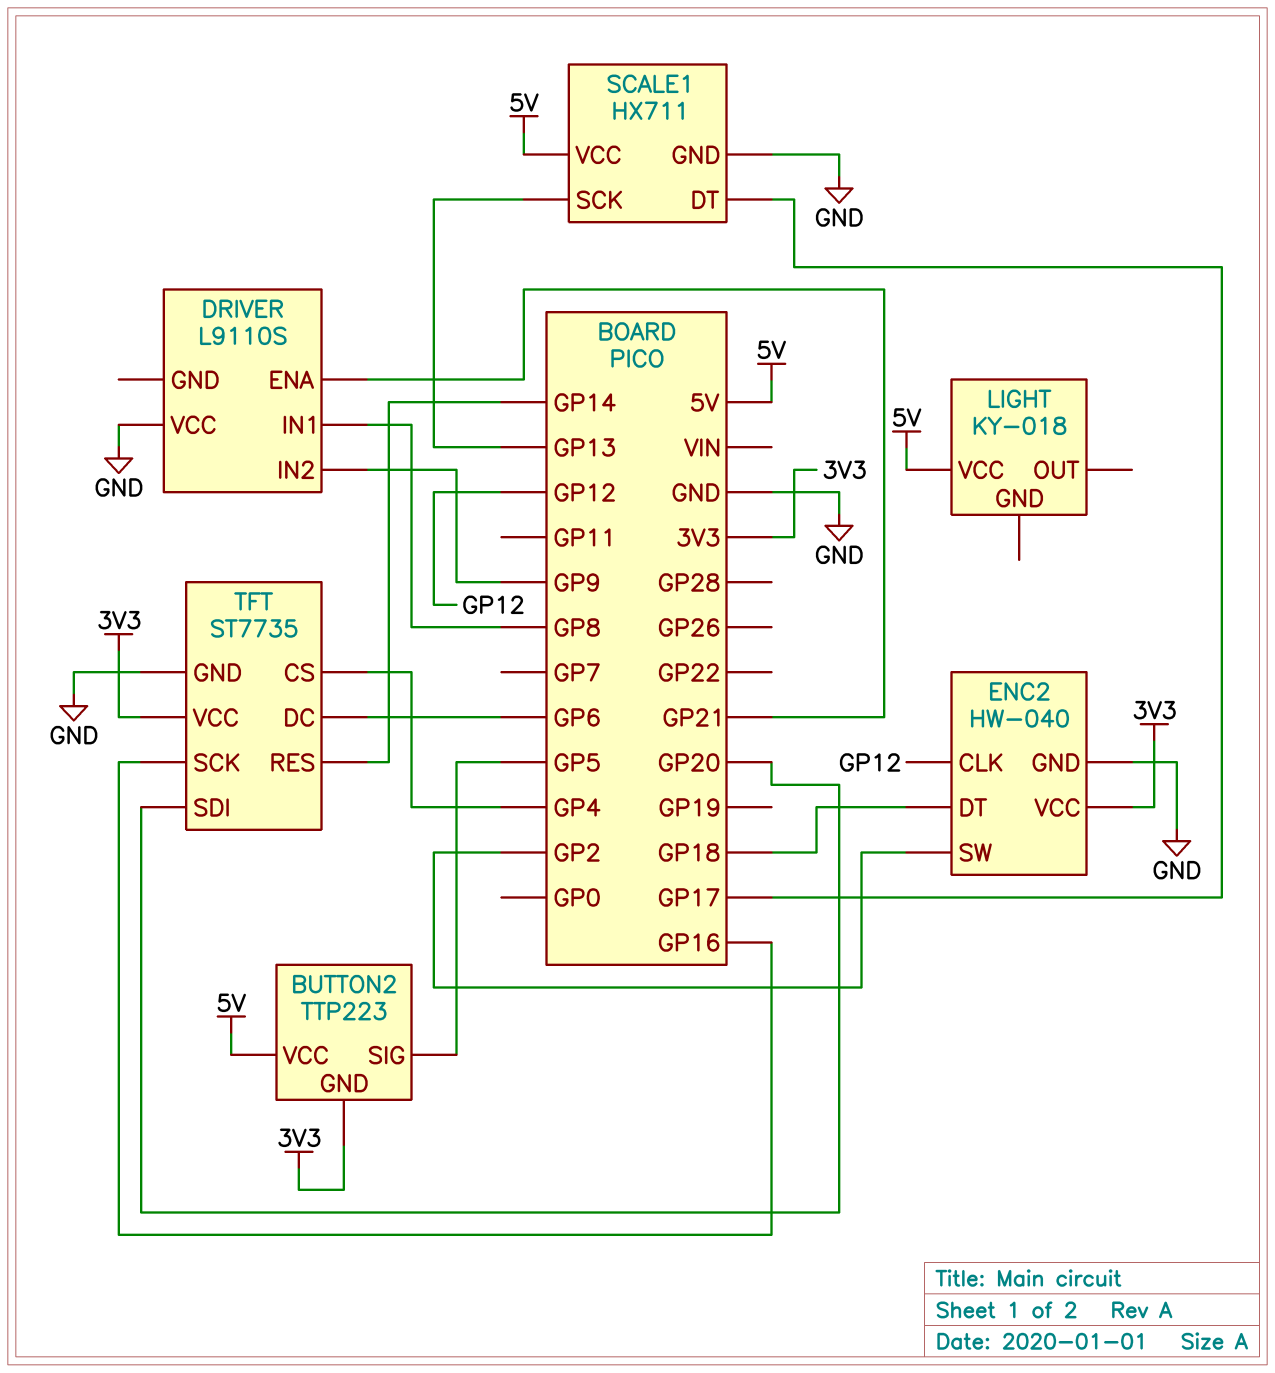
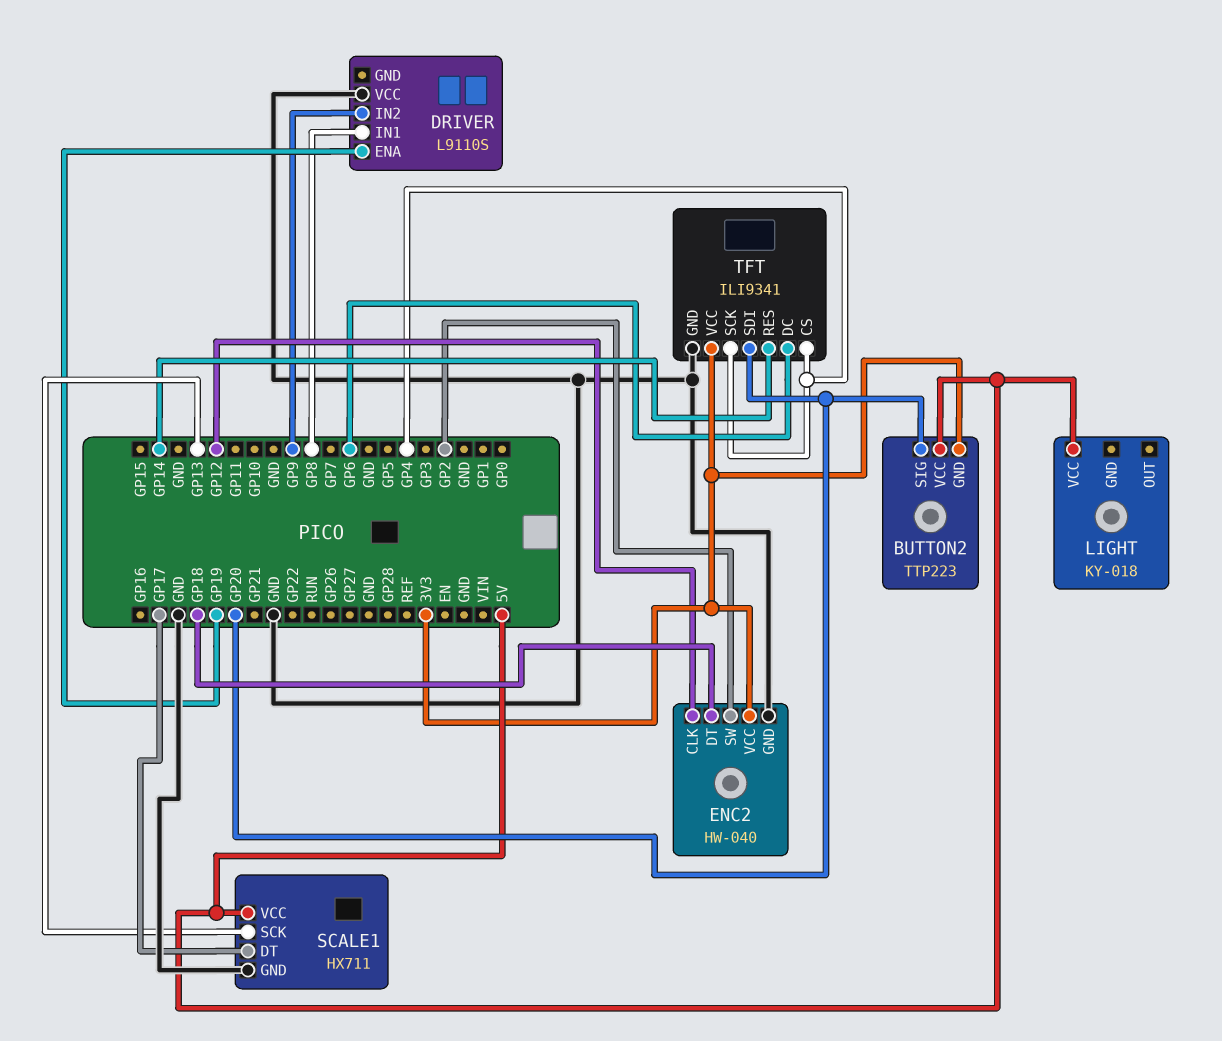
BUTTON2 pin SIG: GP5 -> GP20
DRIVER pin ENA: GP21 -> GP19
TFT: ST7735 -> ILI9341
TFT pin SCK: GP16 -> GP4

